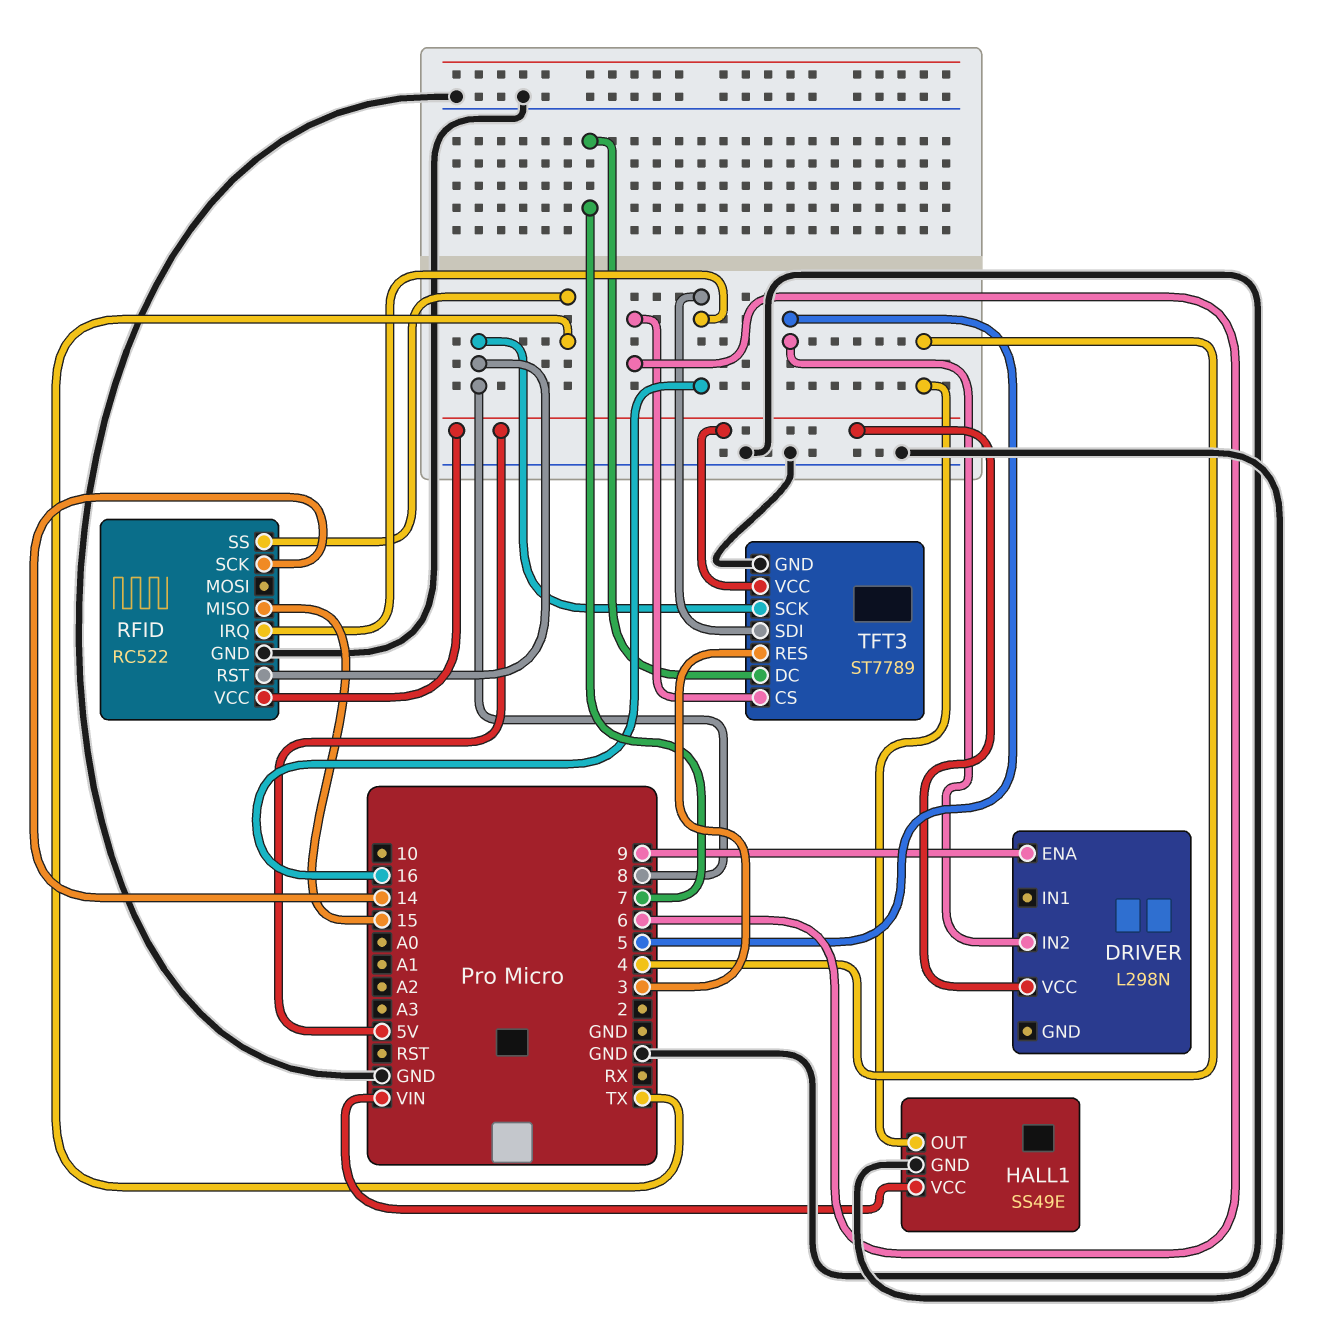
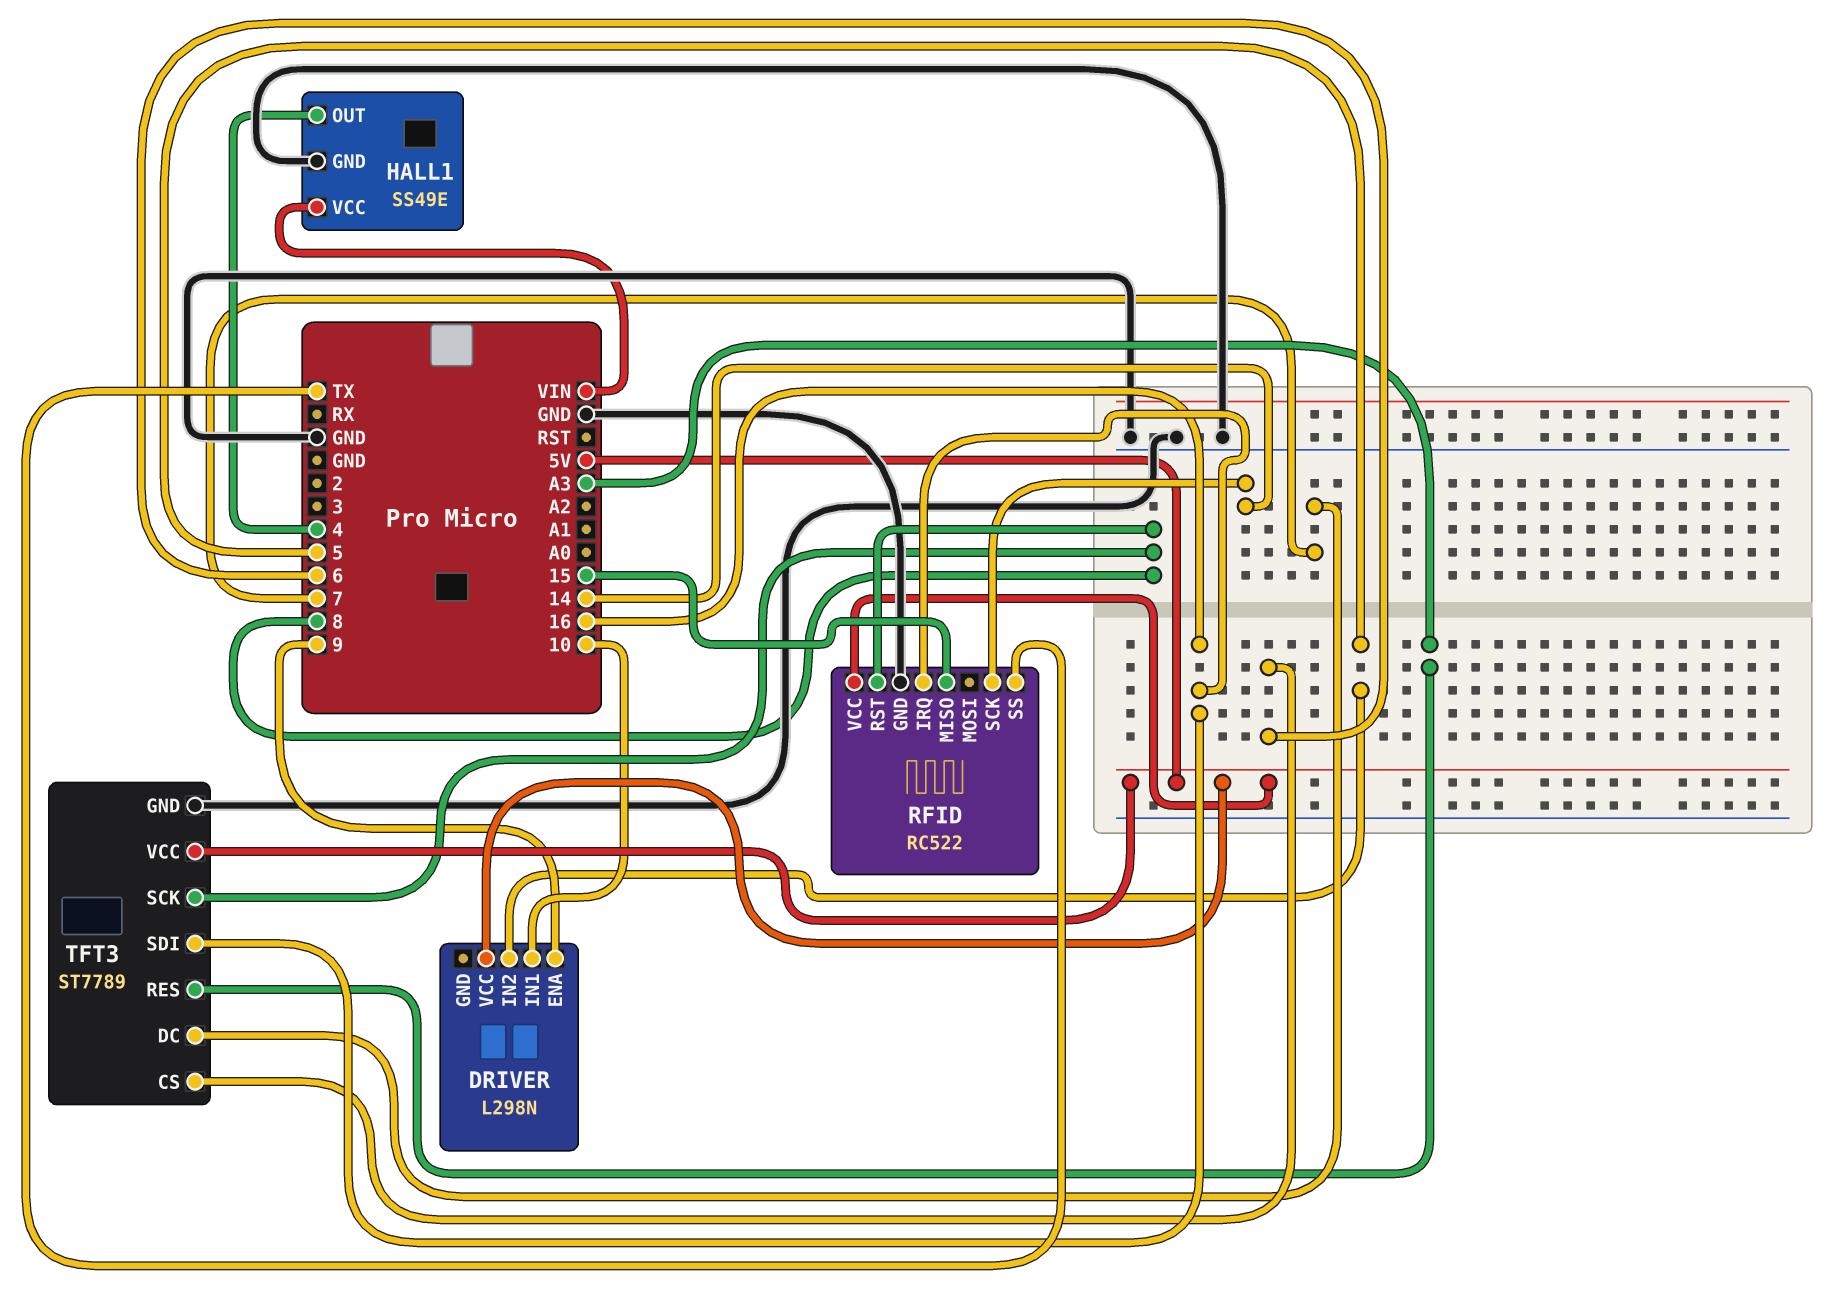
DRIVER pin IN1: none -> 10
TFT3 pin RES: 3 -> A3

